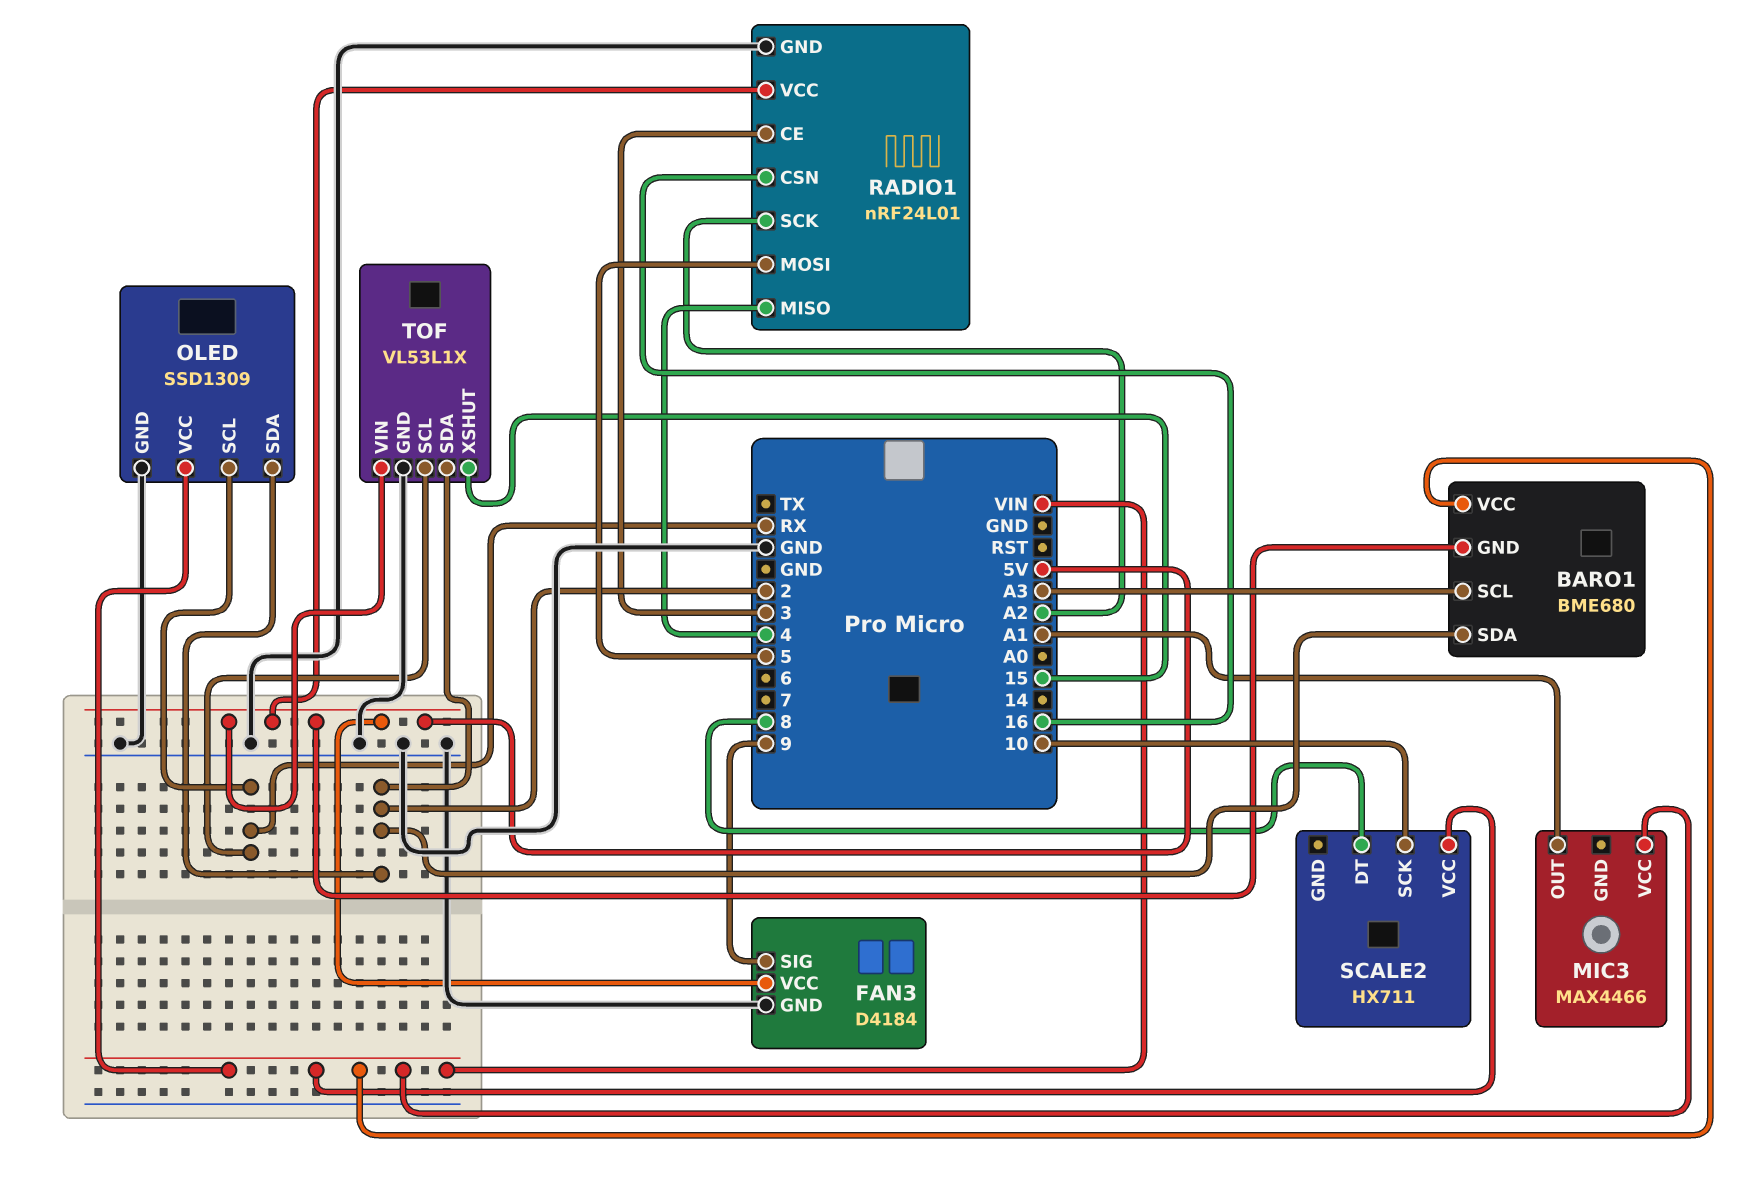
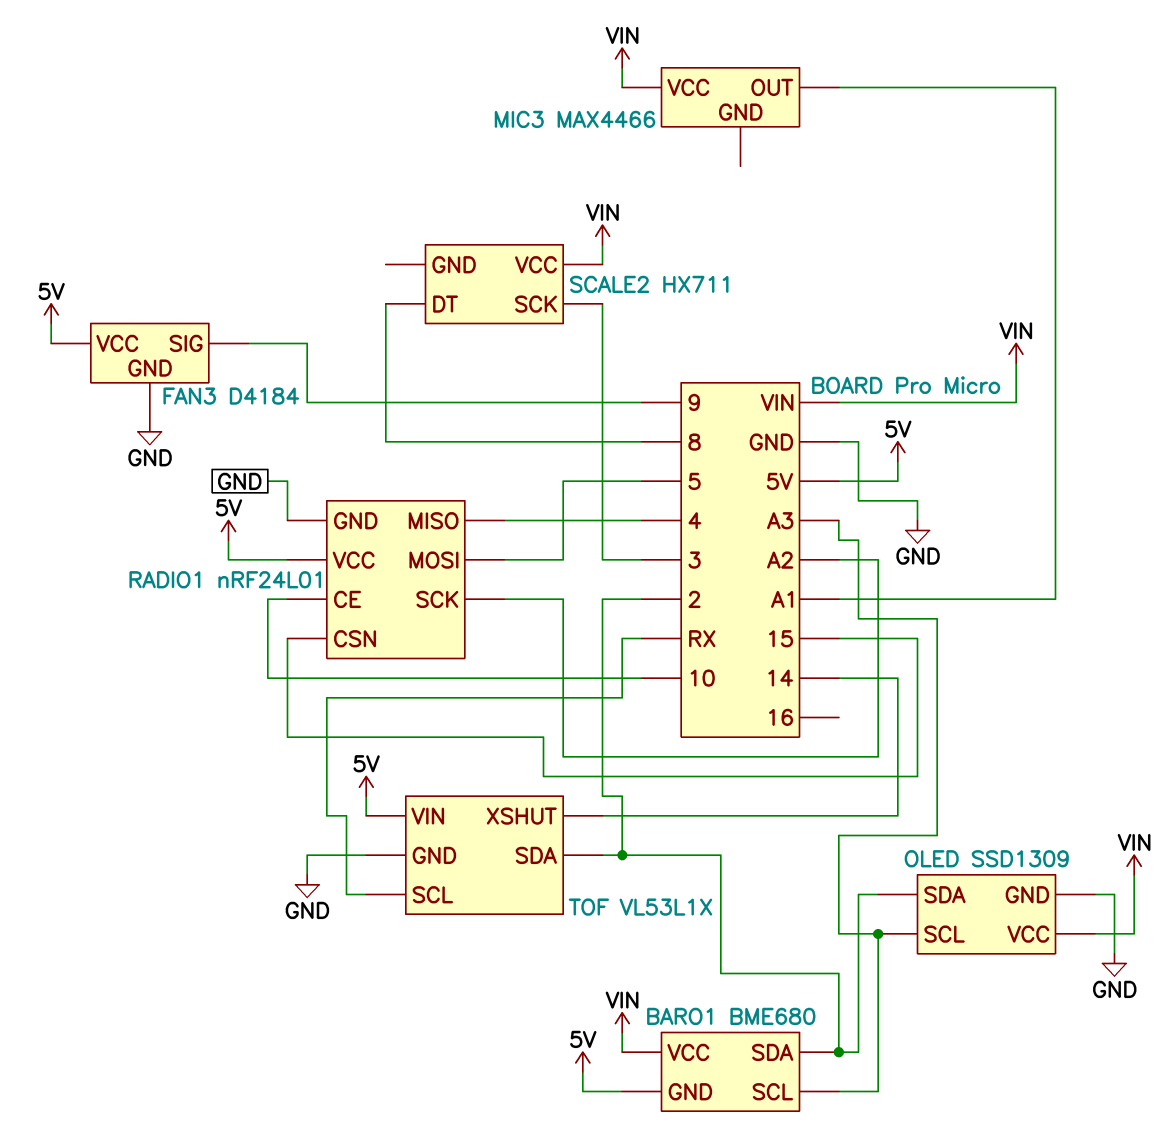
OLED pin SCL: RX -> A3
RADIO1 pin CE: 3 -> 10
RADIO1 pin CSN: 16 -> 15
SCALE2 pin SCK: 10 -> 3
TOF pin XSHUT: 15 -> 14

